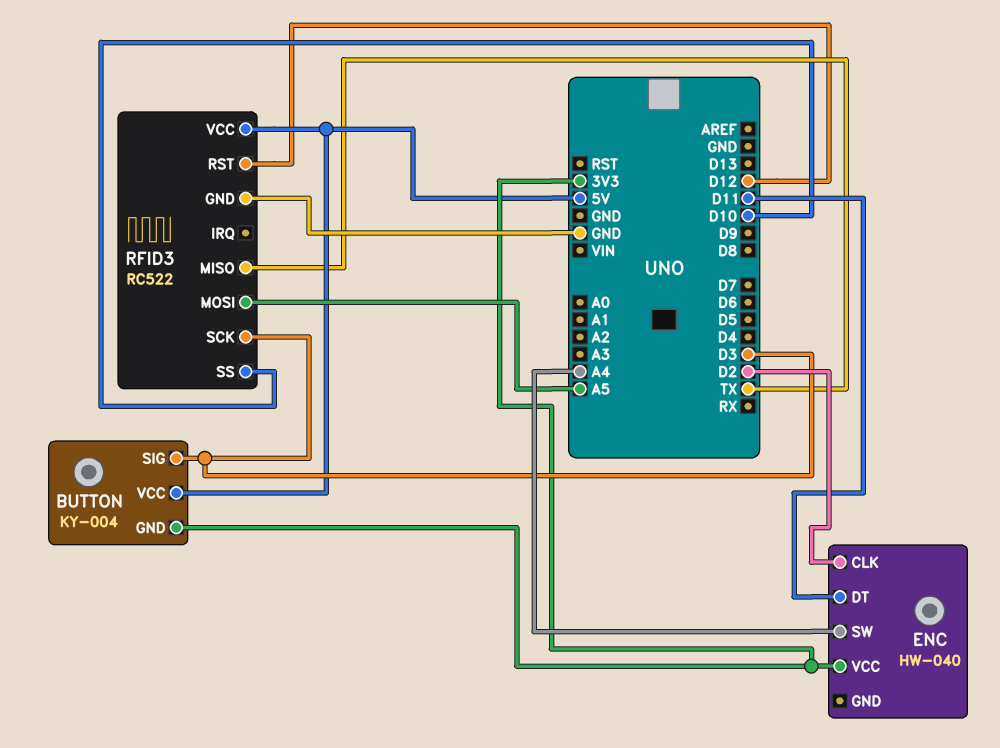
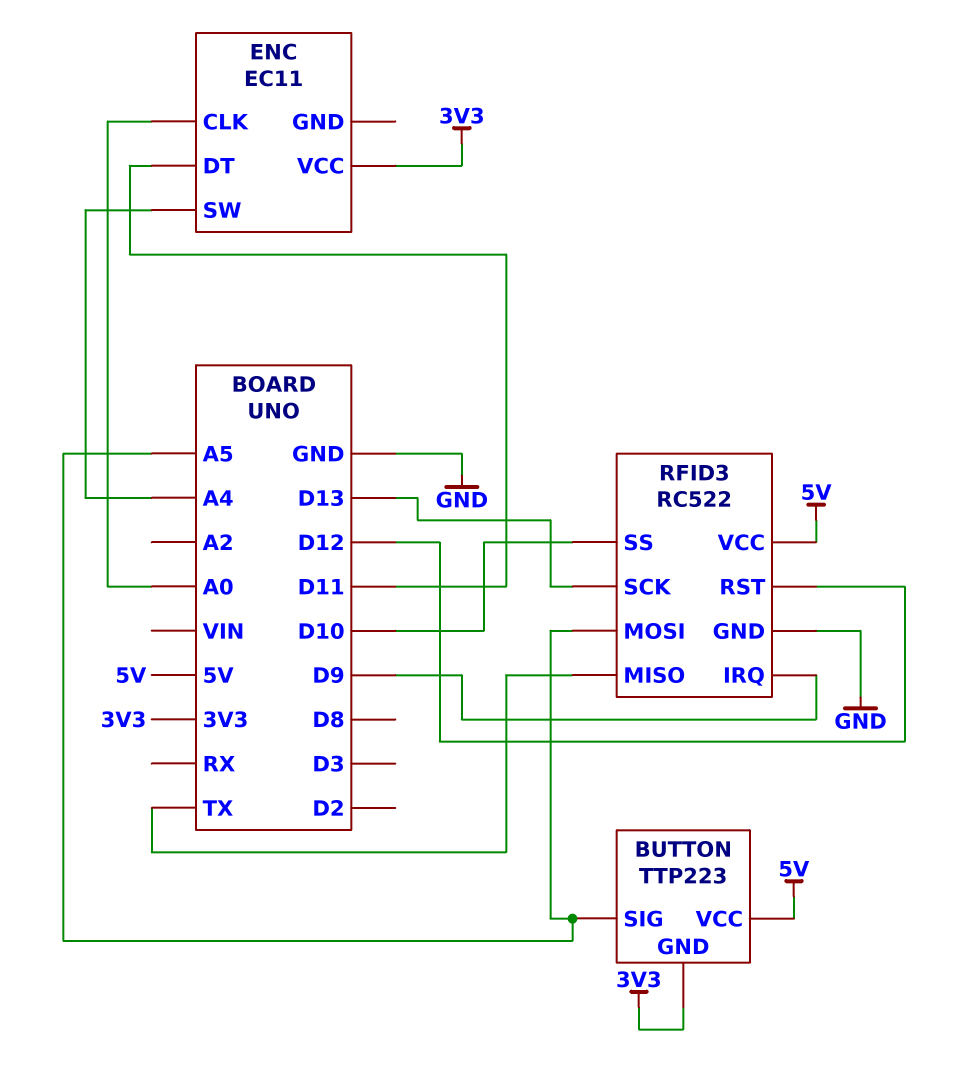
BUTTON: KY-004 -> TTP223
BUTTON pin SIG: D3 -> A5
ENC: HW-040 -> EC11
ENC pin CLK: D2 -> A0
RFID3 pin IRQ: none -> D9
RFID3 pin SCK: D3 -> D13

